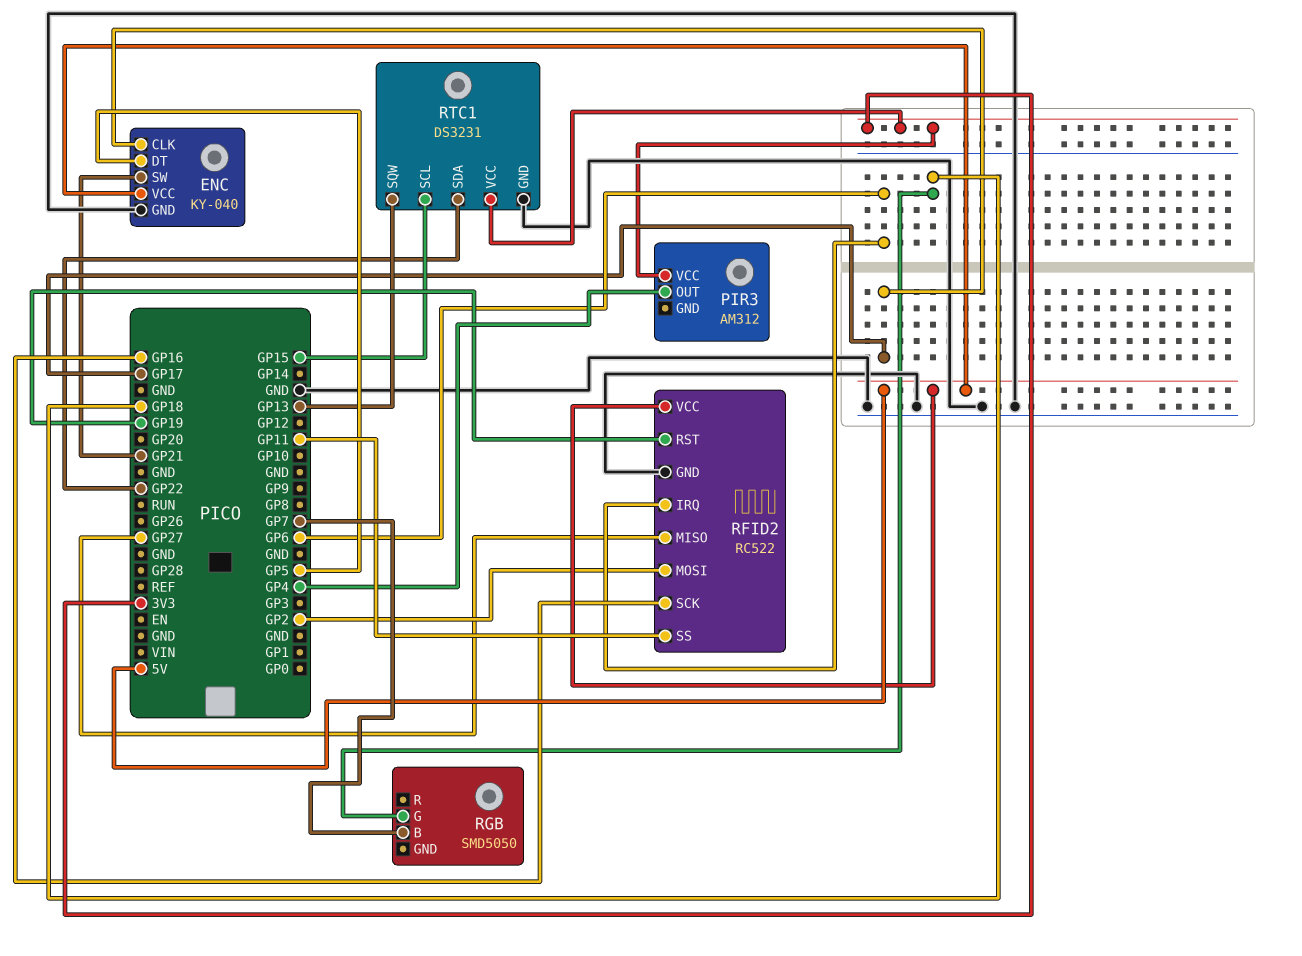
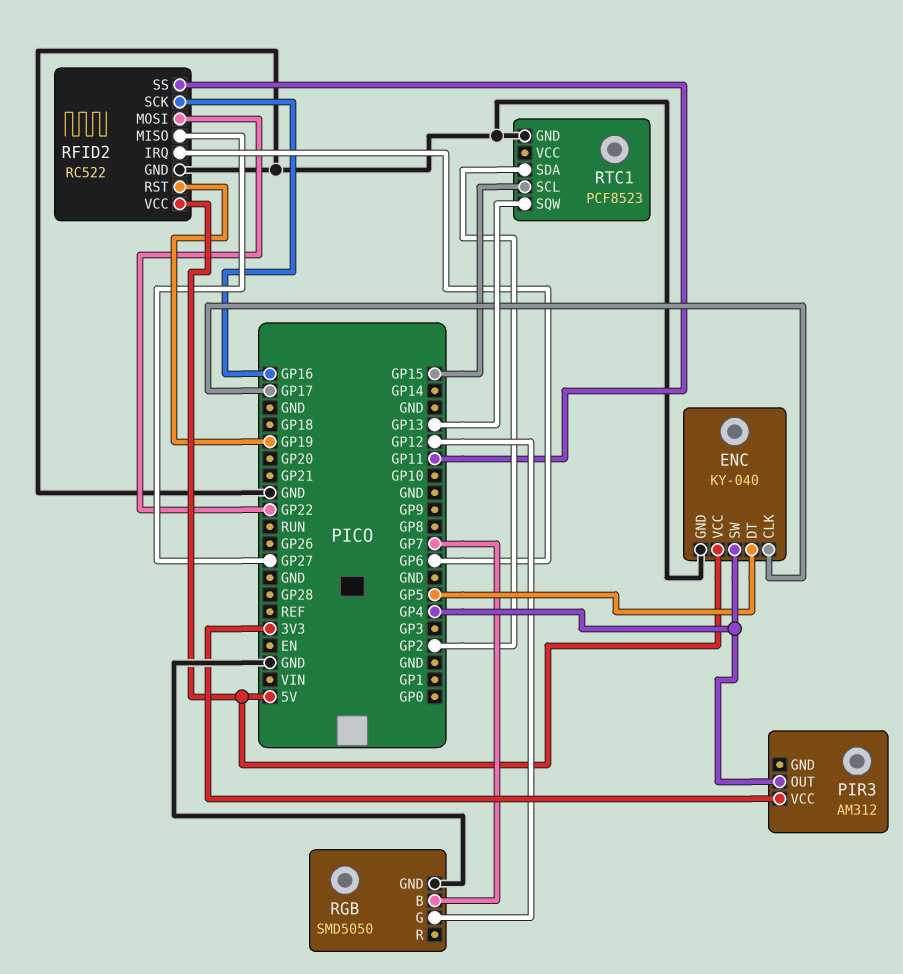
ENC pin SW: GP21 -> GP4
RFID2 pin MOSI: GP2 -> GP22
RGB pin G: GP18 -> GP12
RGB pin GND: none -> GND
RTC1: DS3231 -> PCF8523
RTC1 pin SDA: GP22 -> GP2
RTC1 pin VCC: 3V3 -> none

